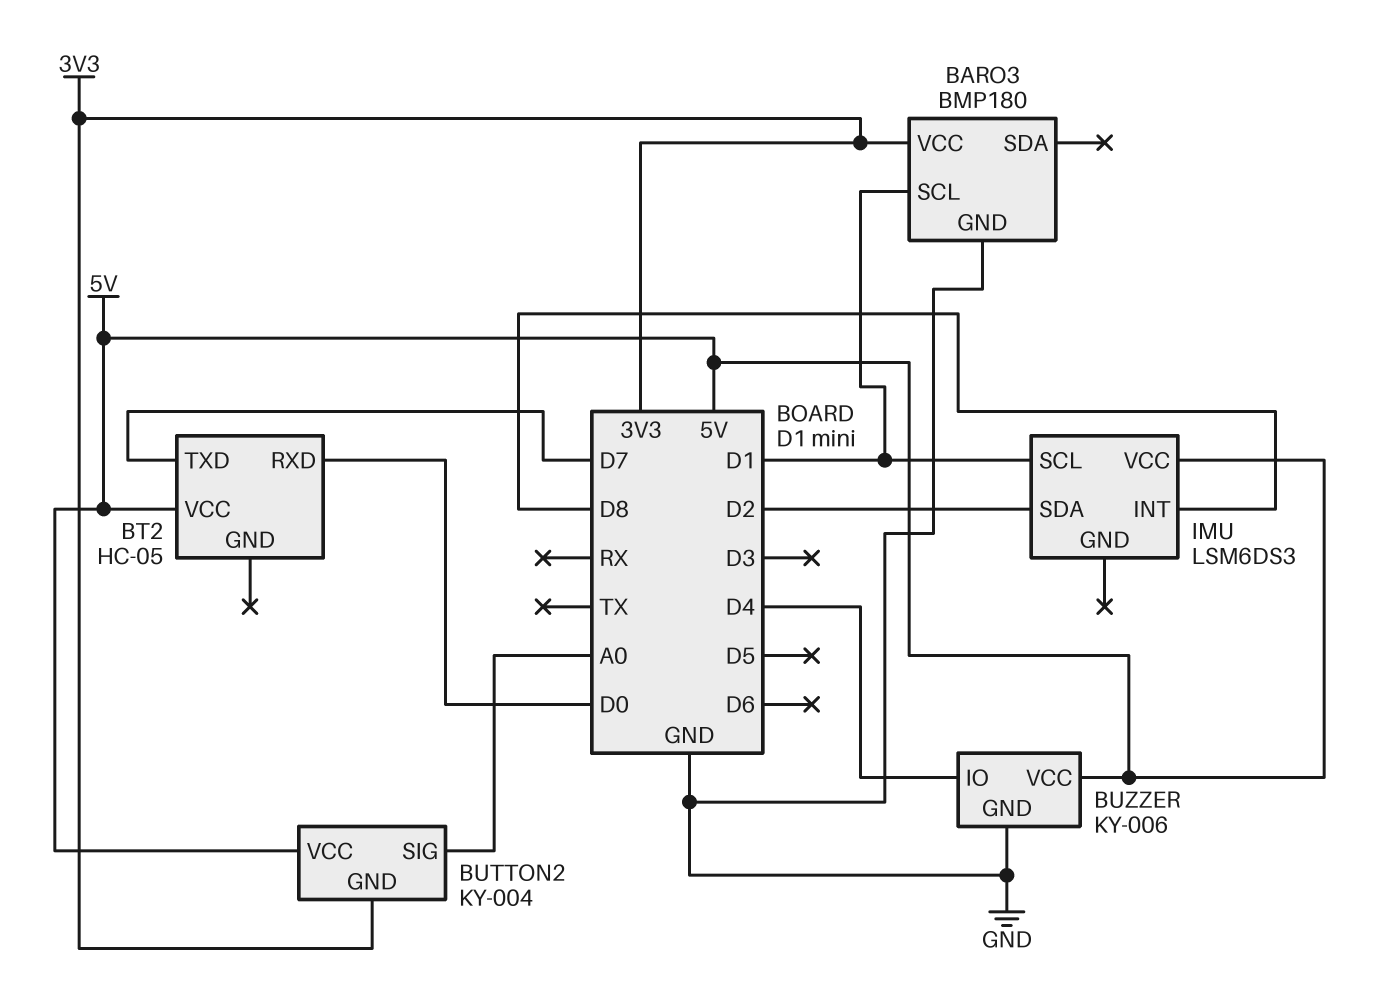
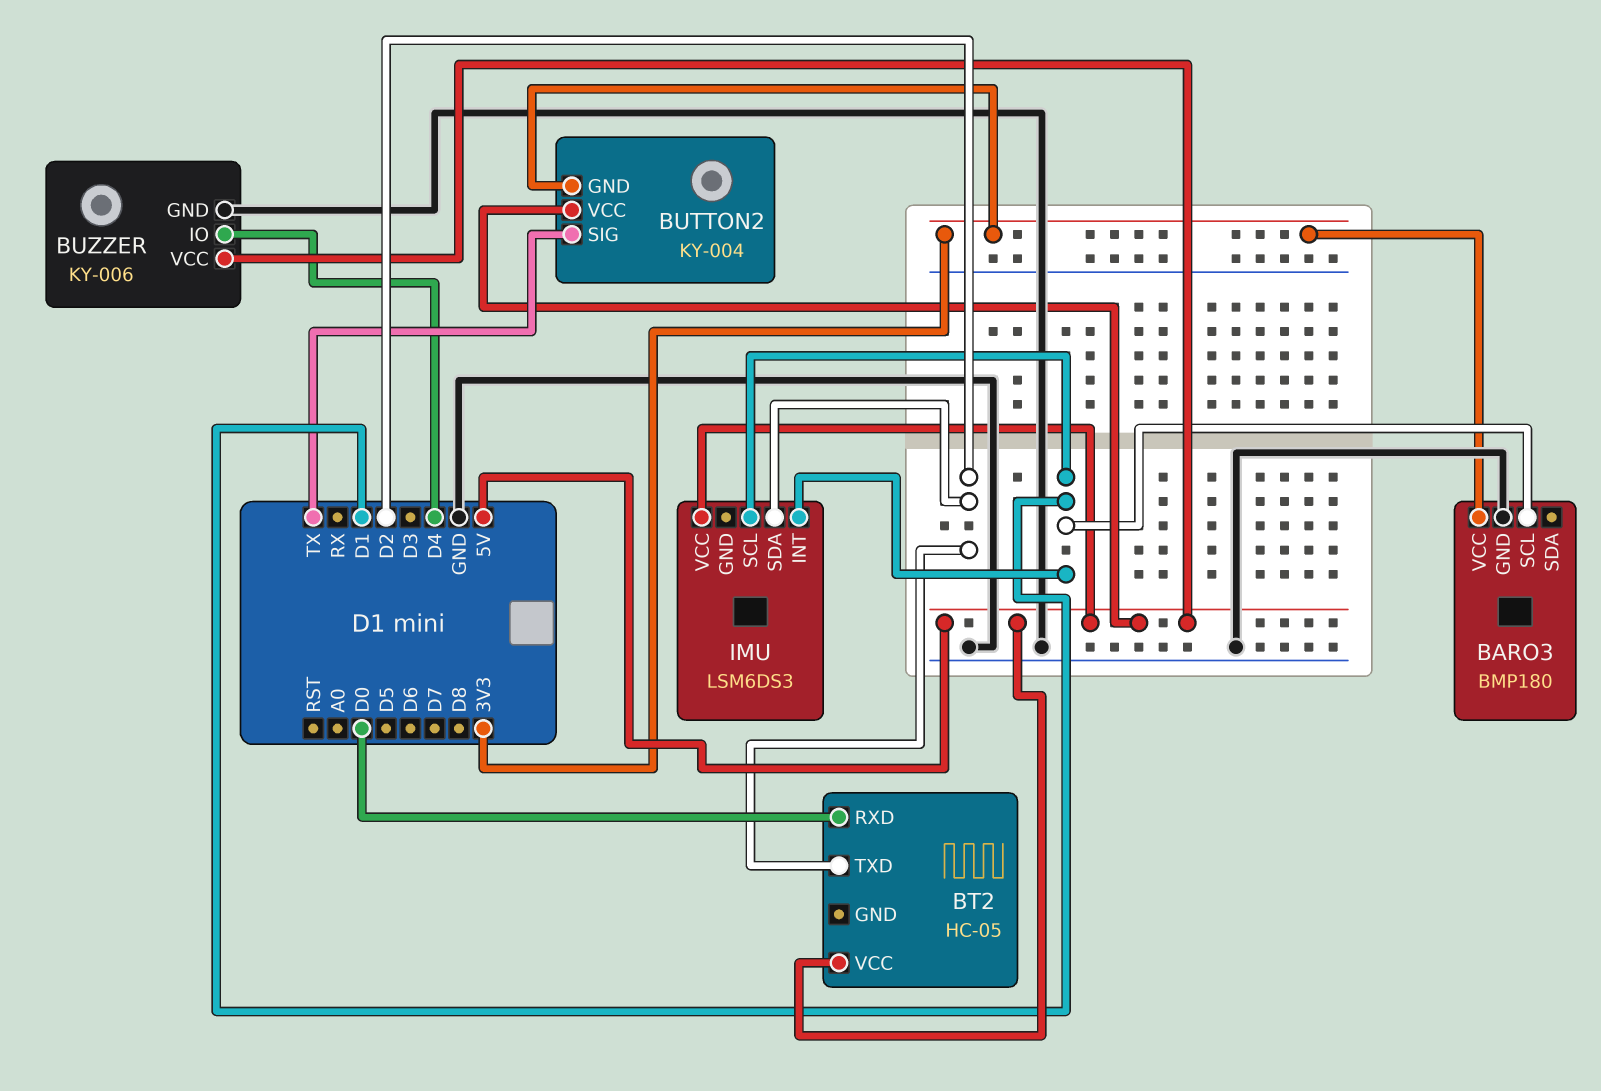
BT2 pin TXD: D7 -> D2
BUTTON2 pin SIG: A0 -> TX
IMU pin INT: D8 -> D1

